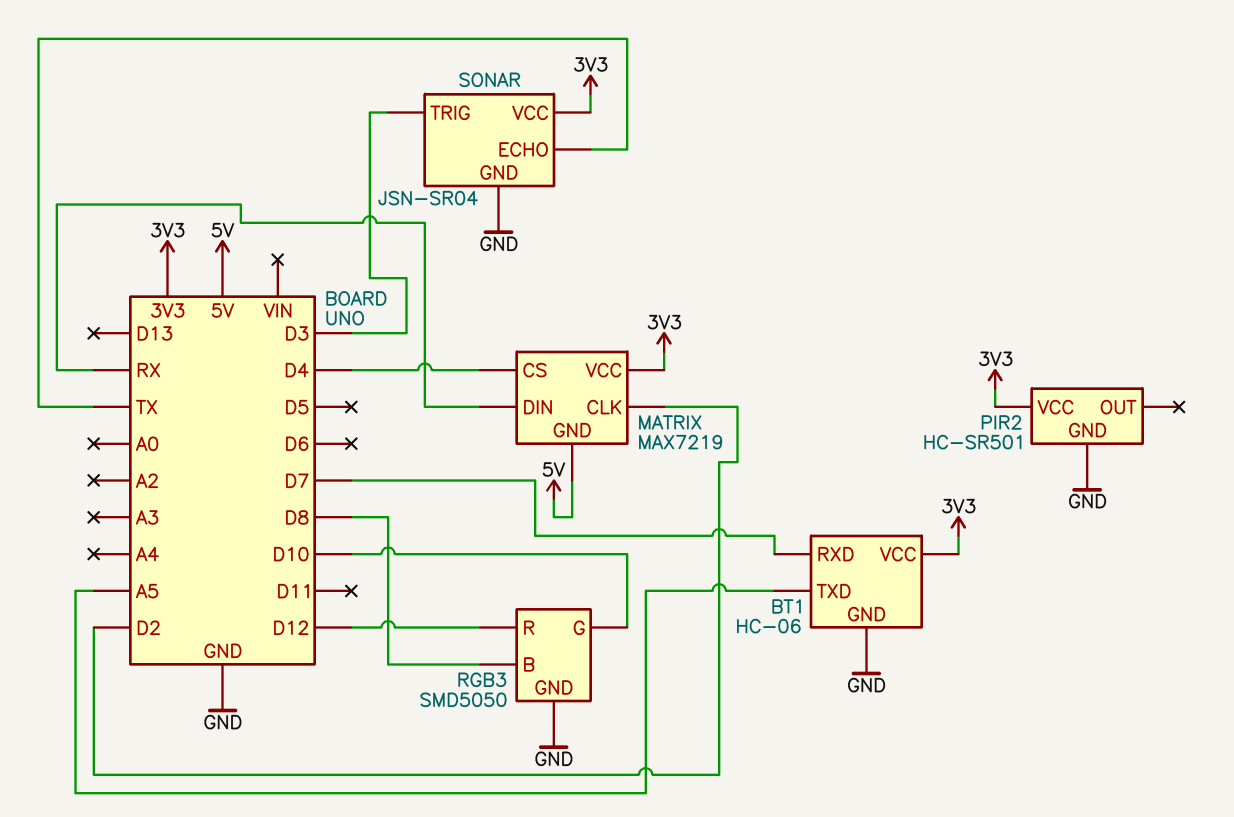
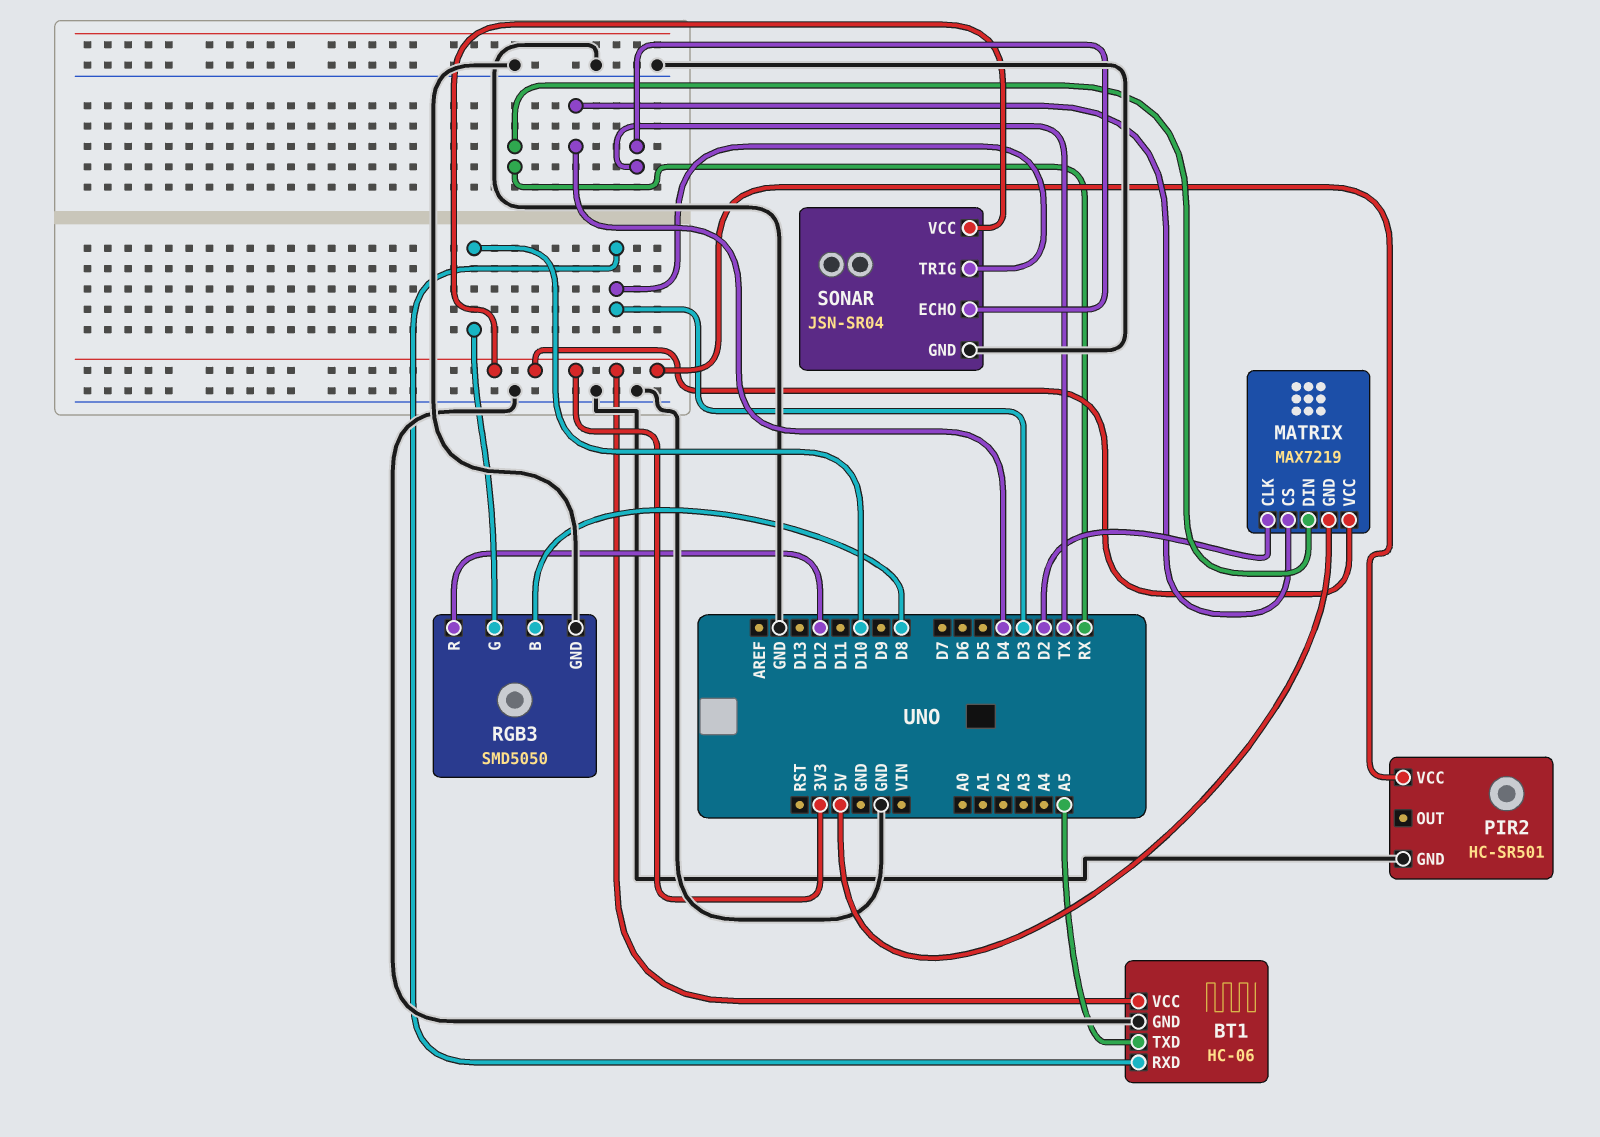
BT1 pin RXD: D7 -> D3

